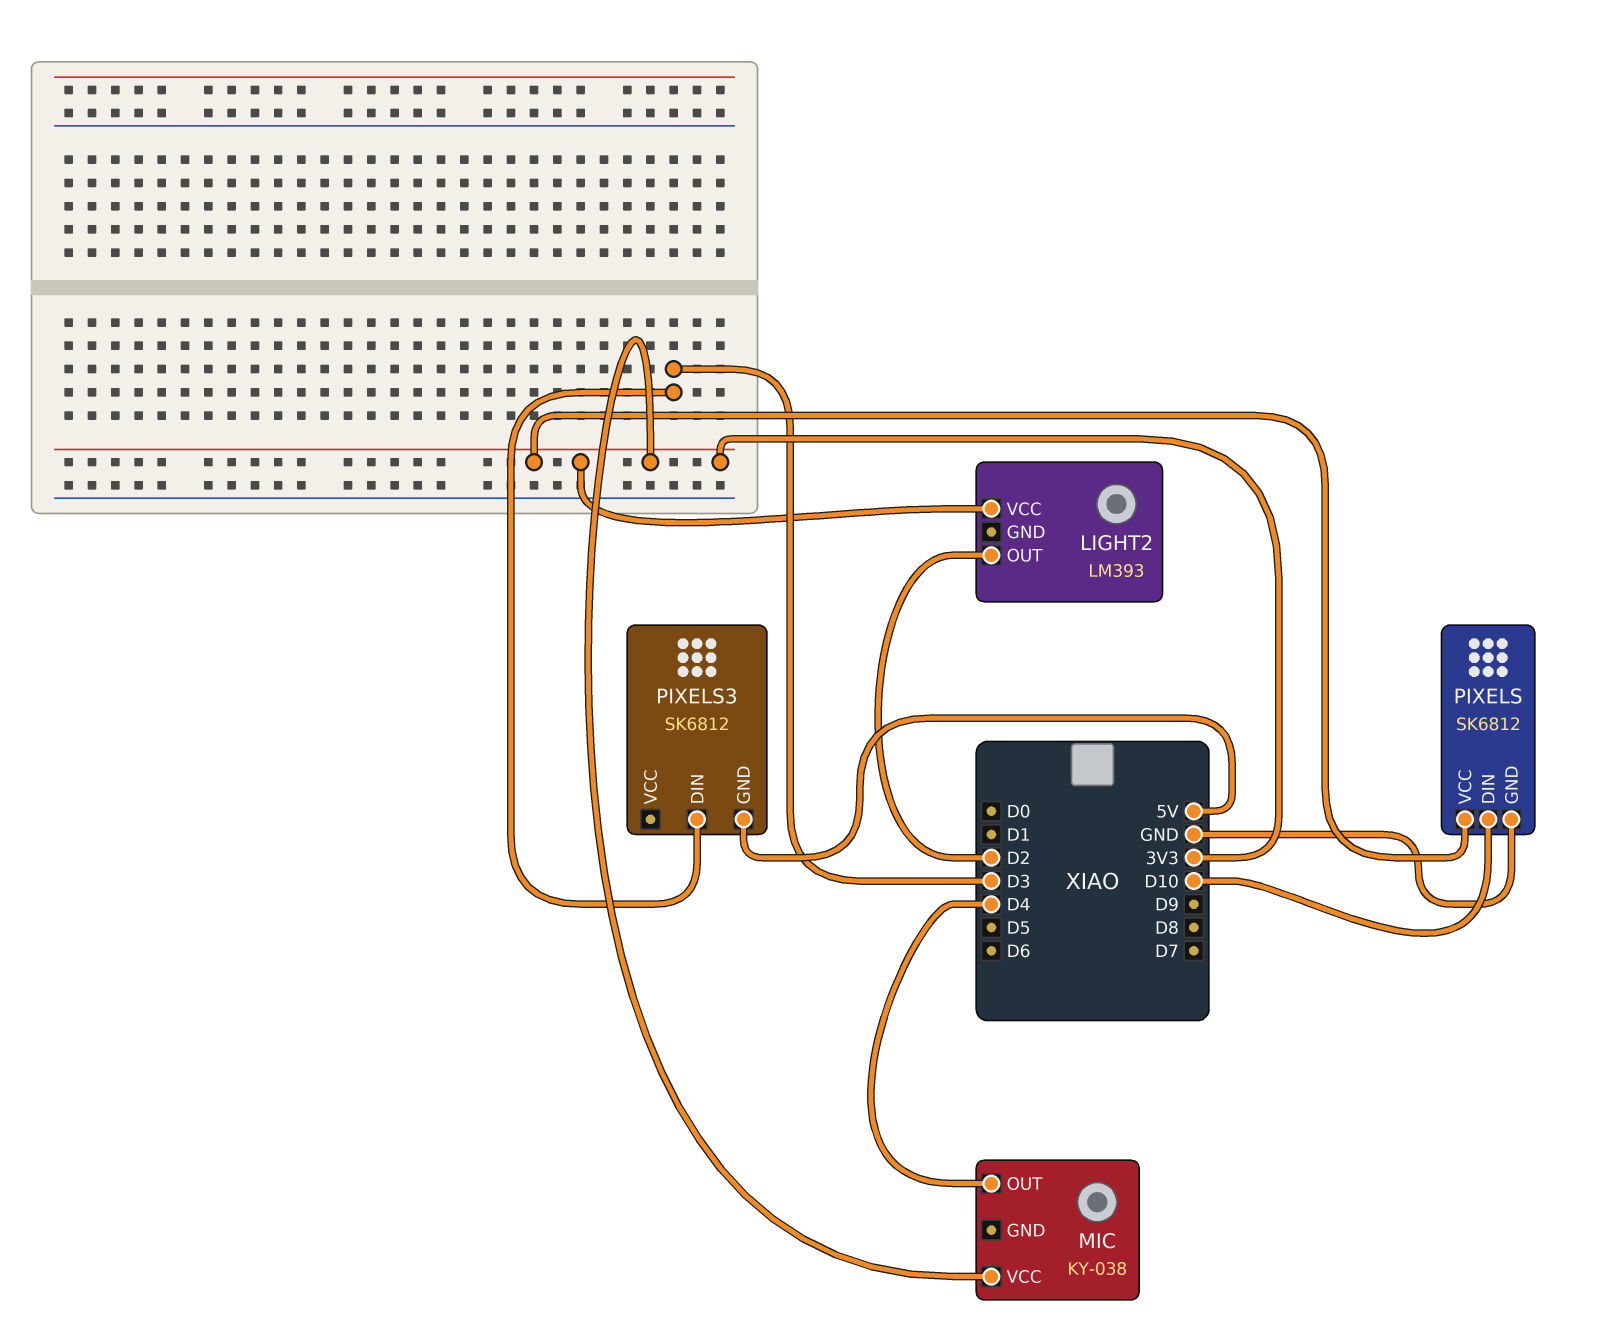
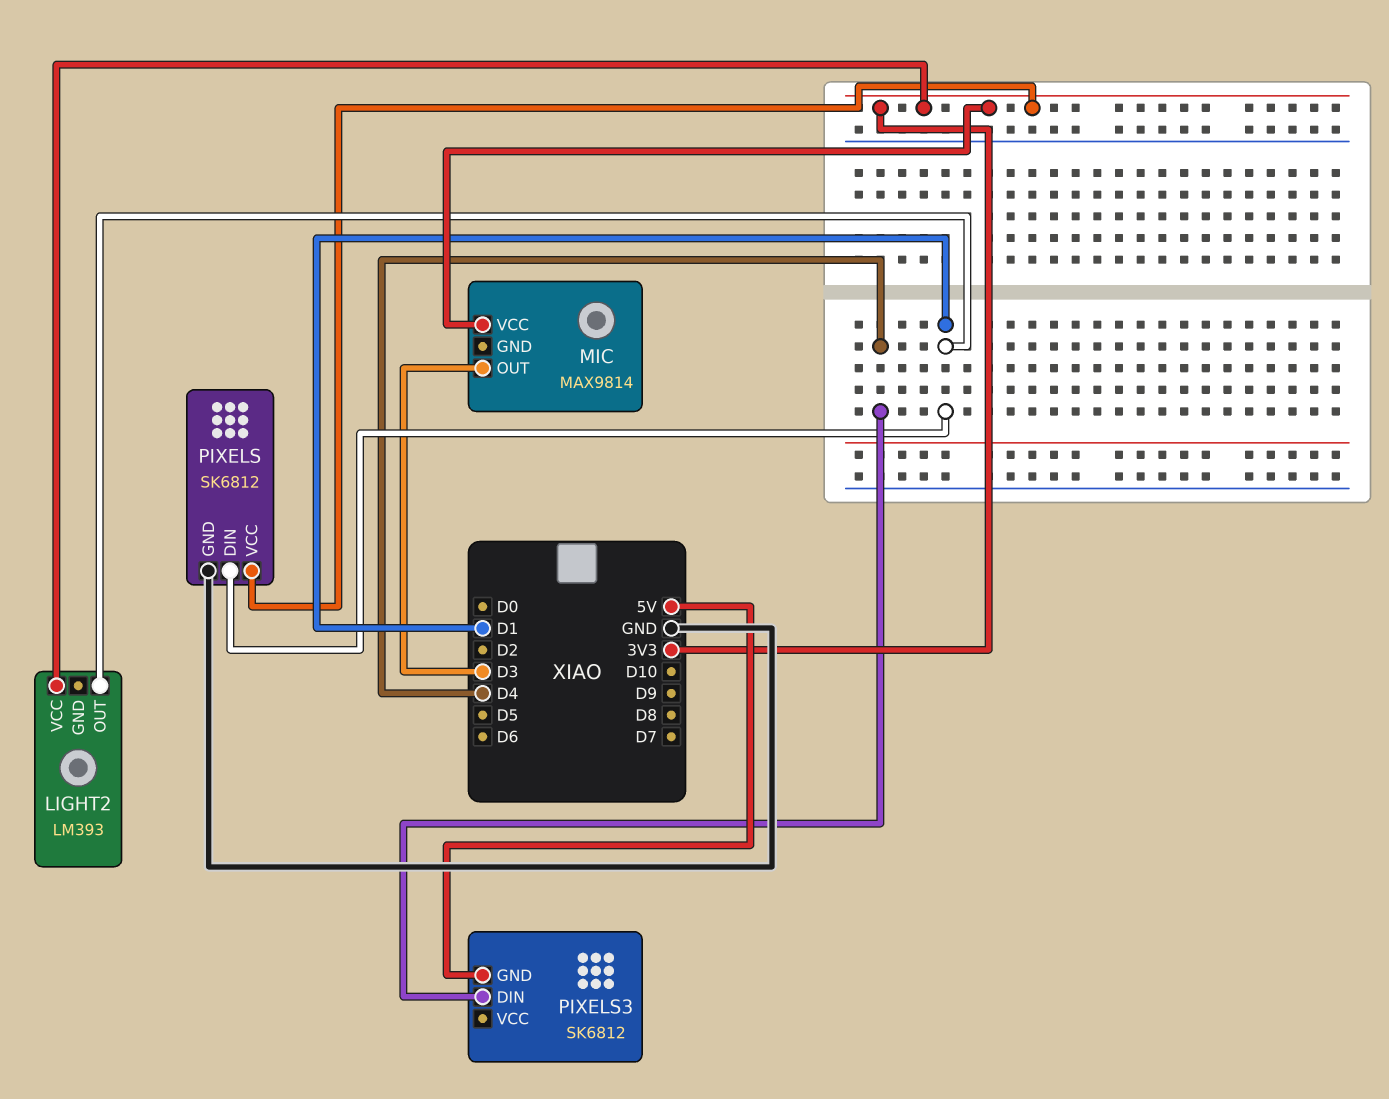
LIGHT2 pin OUT: D2 -> D1
MIC: KY-038 -> MAX9814
MIC pin OUT: D4 -> D3
PIXELS pin DIN: D10 -> D1
PIXELS3 pin DIN: D3 -> D4

